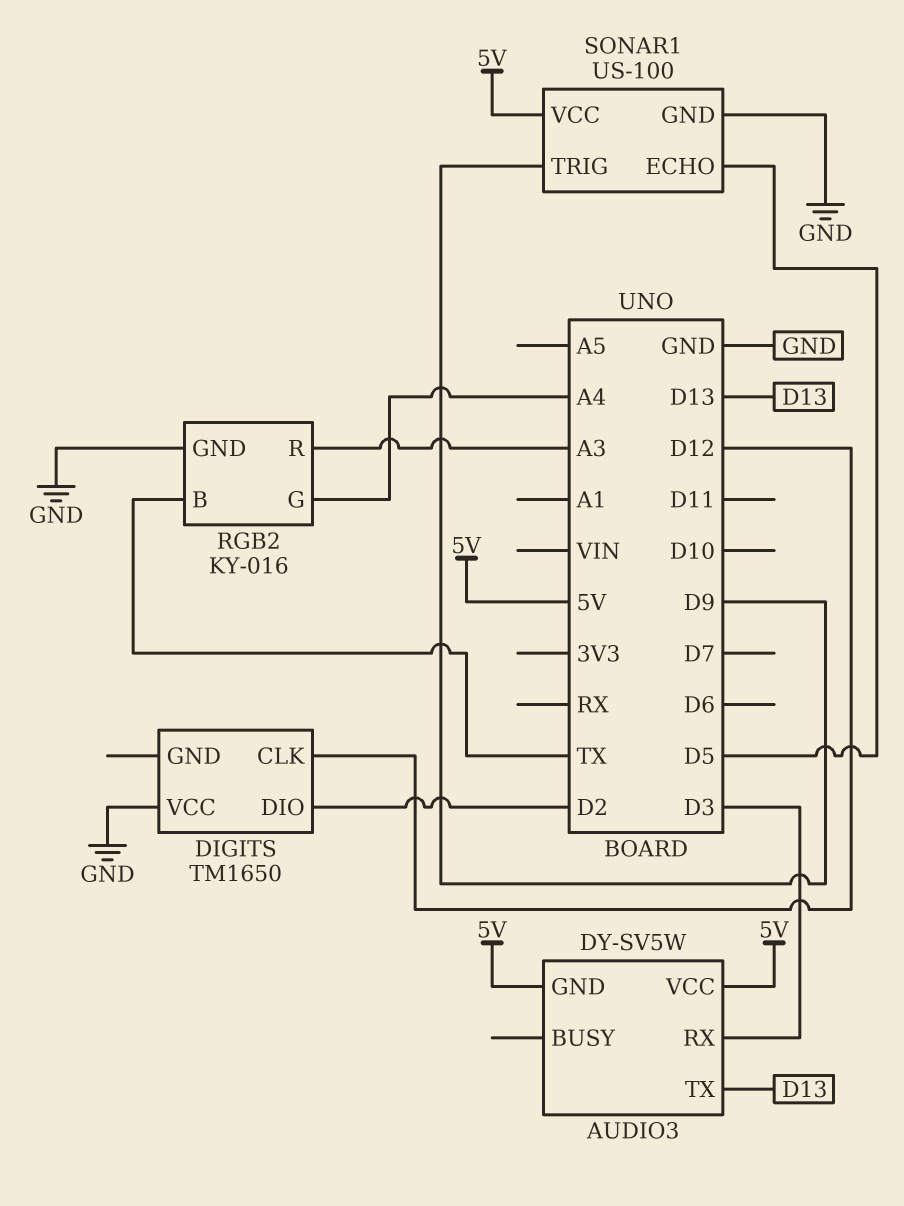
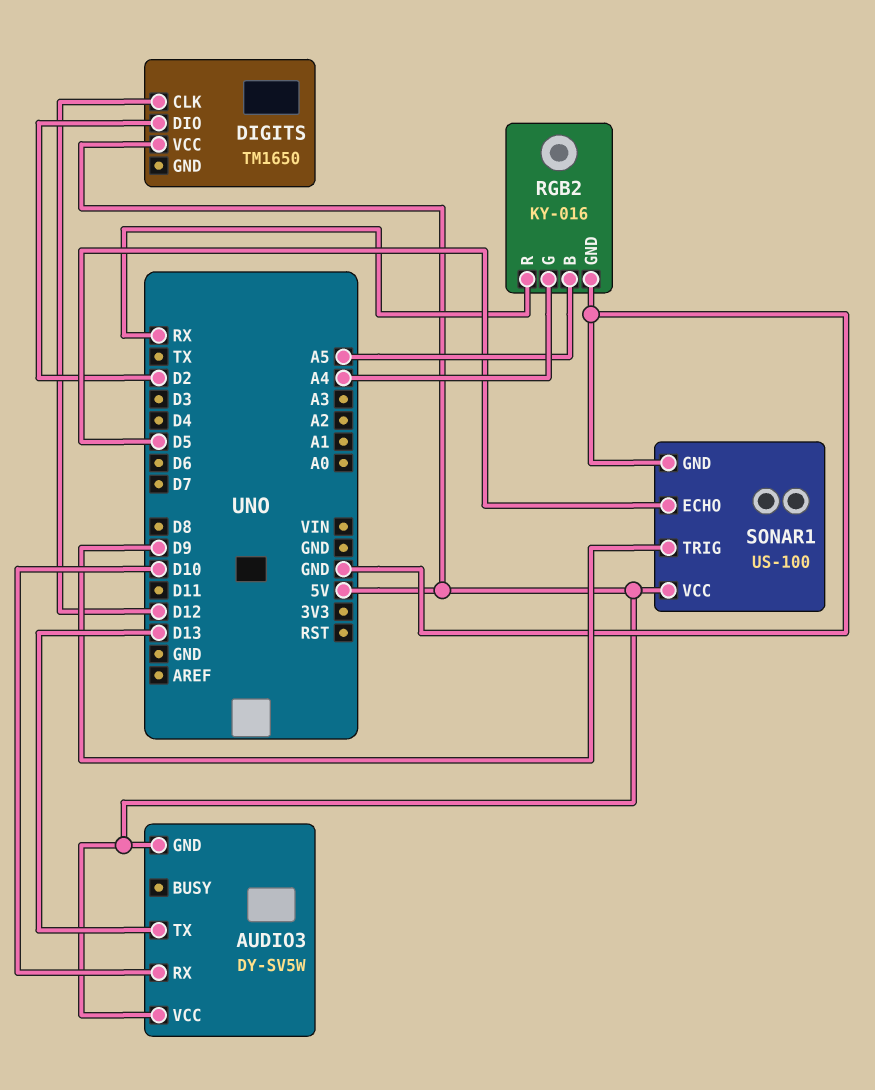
AUDIO3 pin RX: D3 -> D10
DIGITS pin VCC: GND -> 5V
RGB2 pin B: TX -> A5
RGB2 pin R: A3 -> RX

